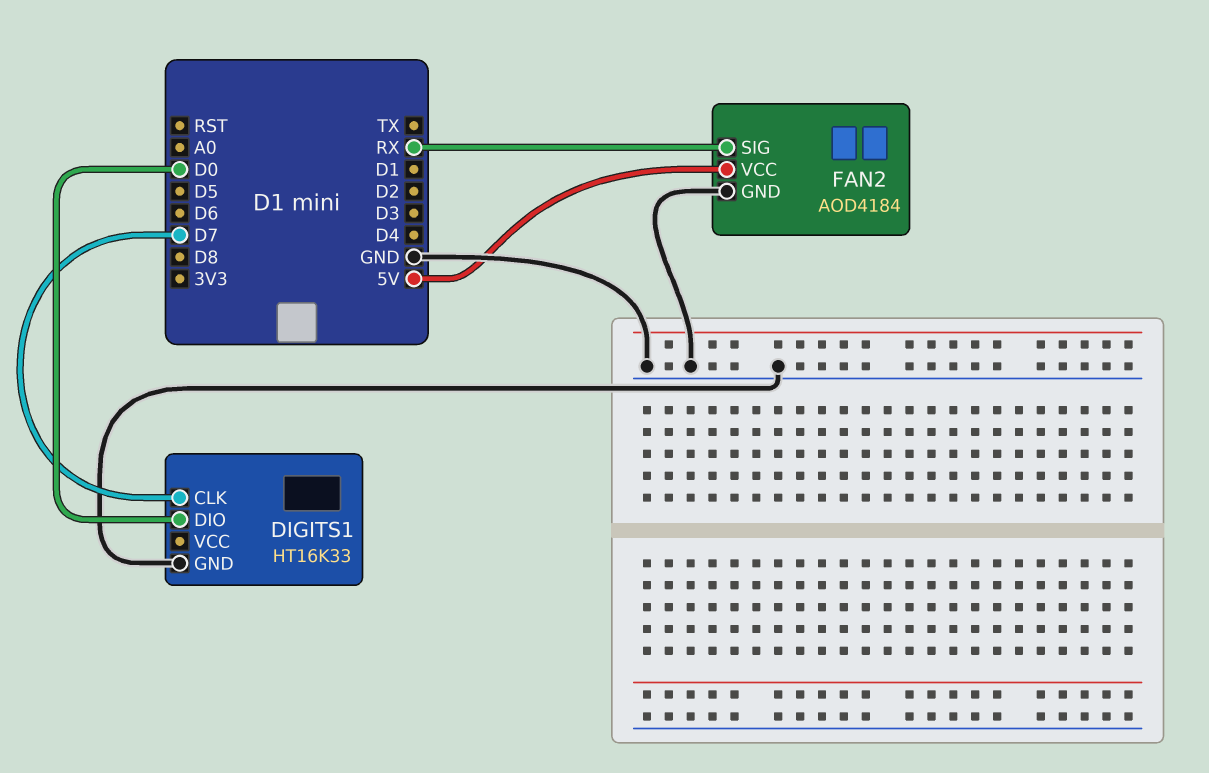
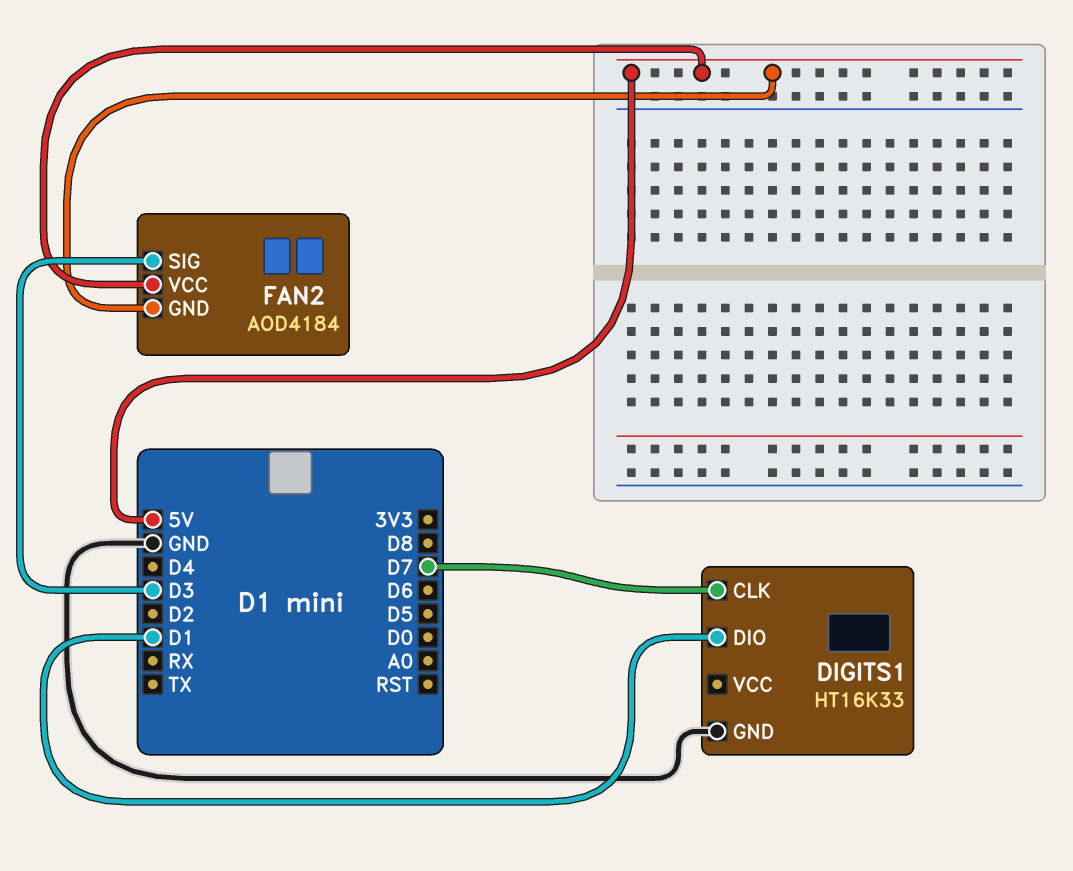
DIGITS1 pin DIO: D0 -> D1
FAN2 pin GND: GND -> 5V
FAN2 pin SIG: RX -> D3

